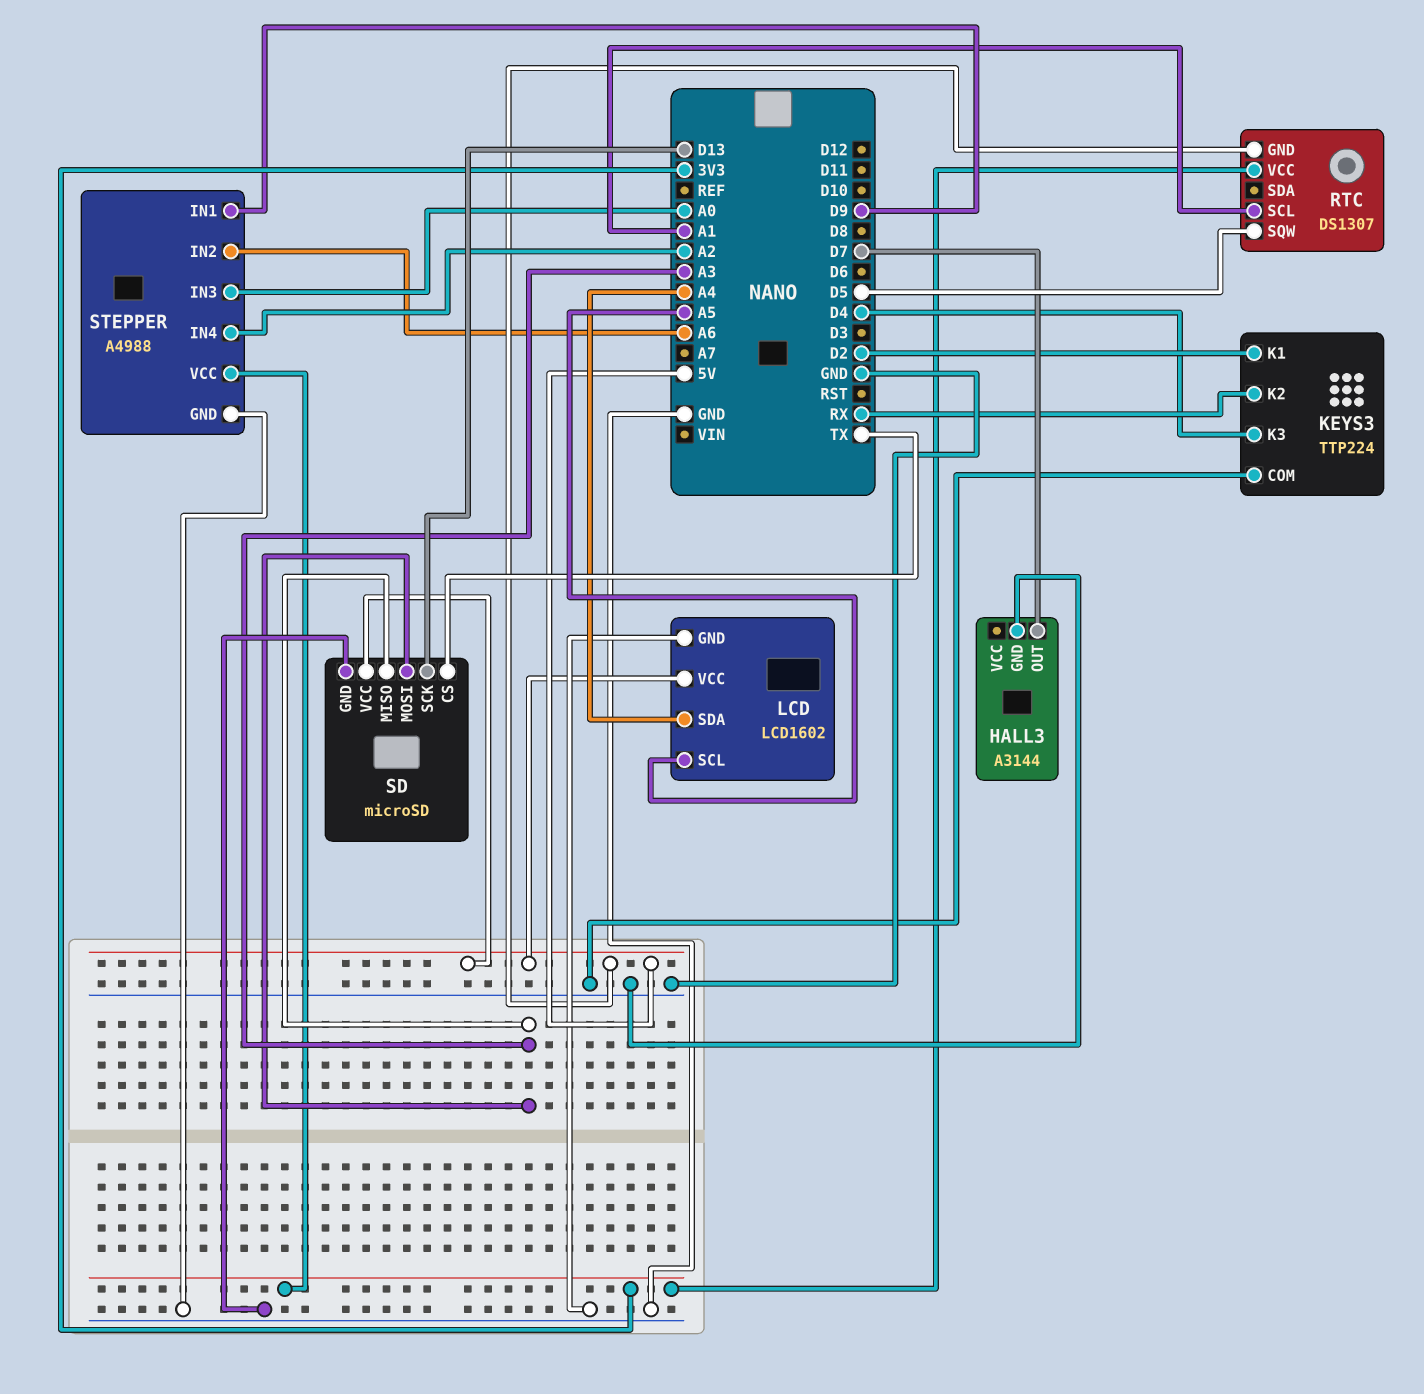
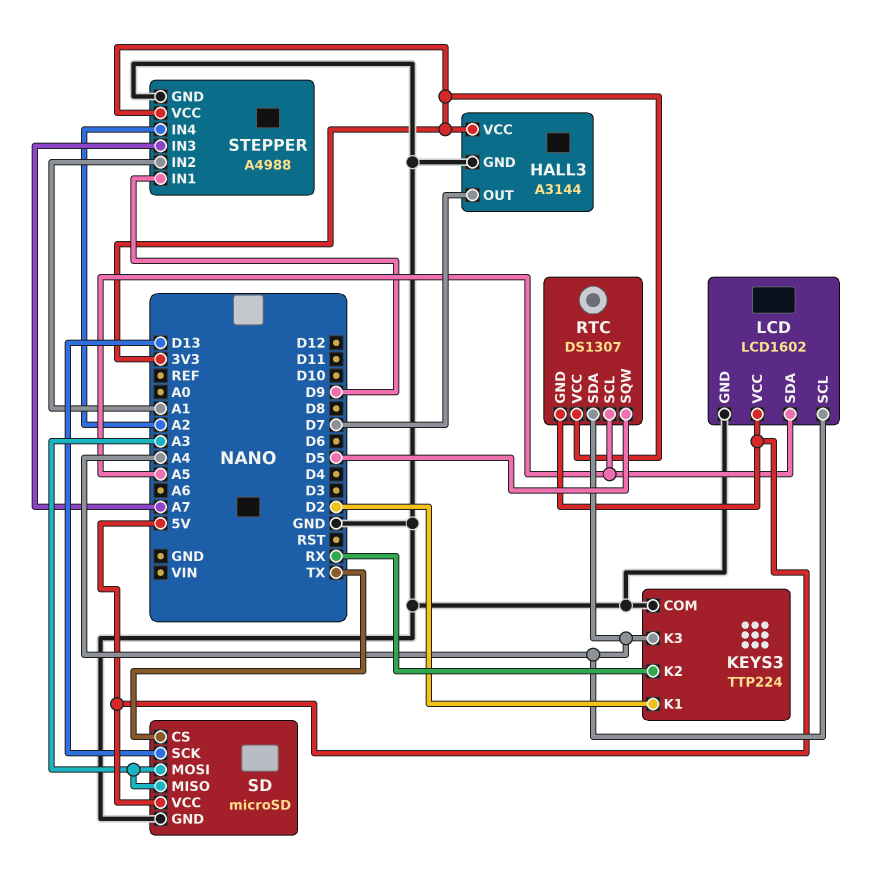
HALL3 pin VCC: none -> 3V3
KEYS3 pin K3: D4 -> A4
LCD pin SCL: A5 -> A4
LCD pin SDA: A4 -> A5
RTC pin SCL: A1 -> A5
RTC pin SDA: none -> A4
STEPPER pin IN2: A6 -> A1
STEPPER pin IN3: A0 -> A7

